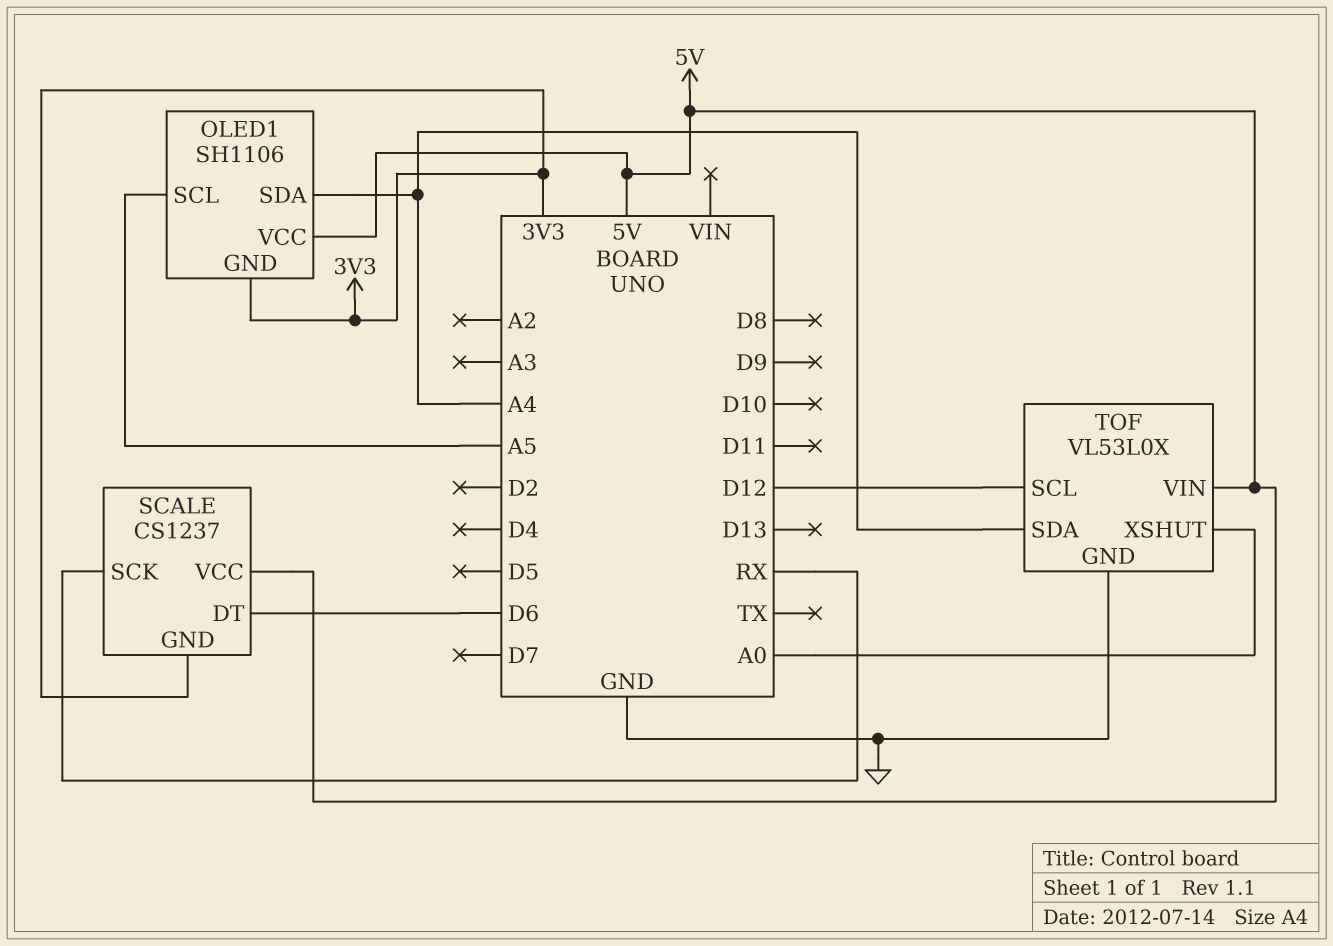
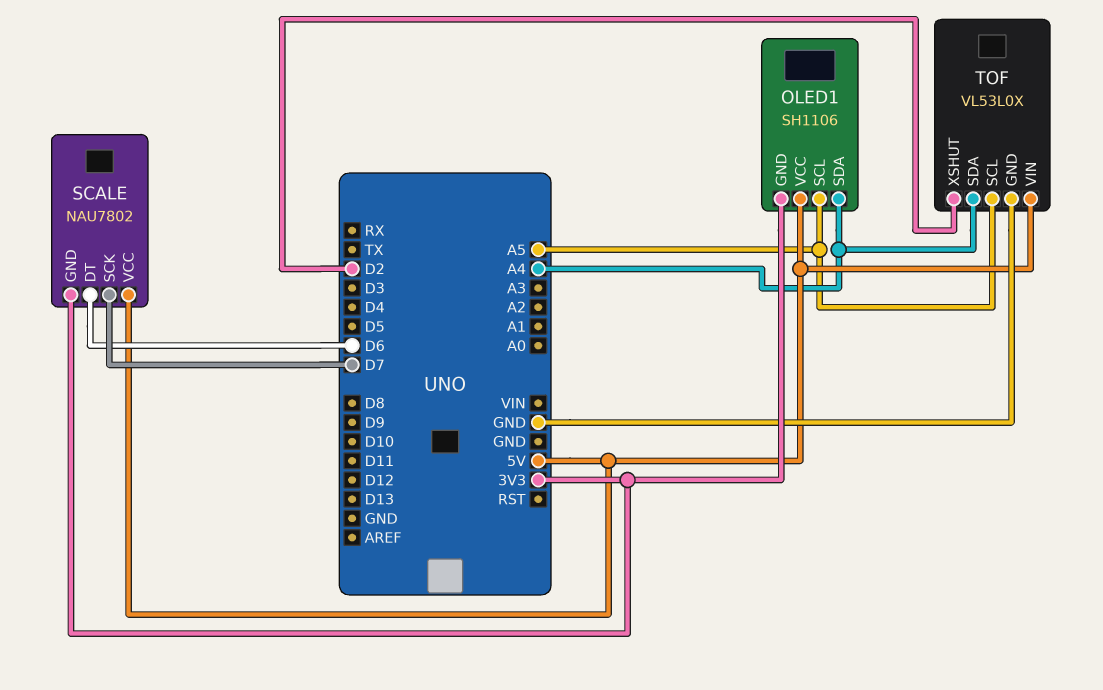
SCALE: CS1237 -> NAU7802
SCALE pin SCK: RX -> D7
TOF pin SCL: D12 -> A5
TOF pin XSHUT: A0 -> D2

